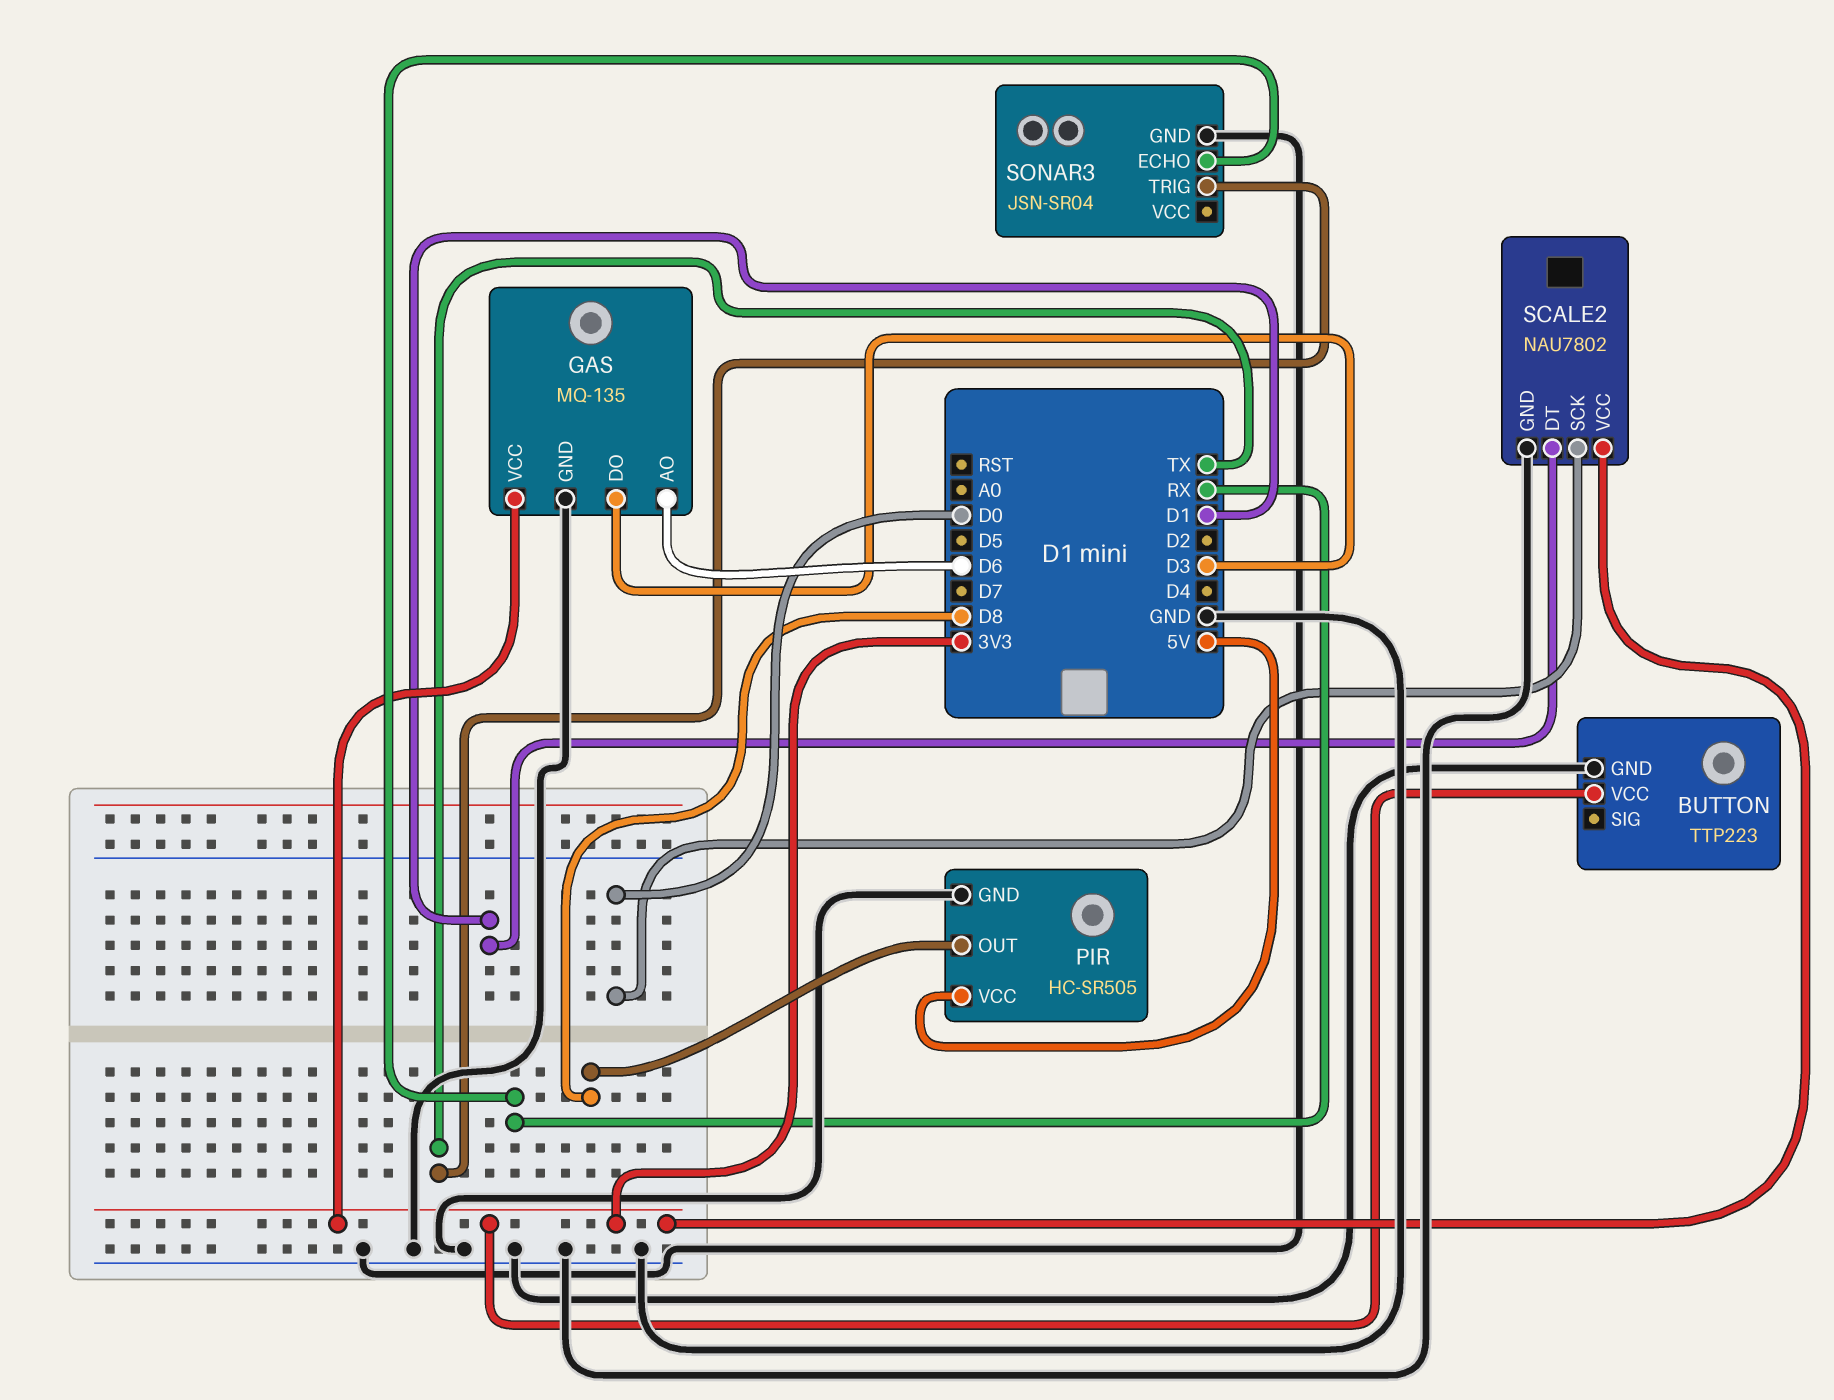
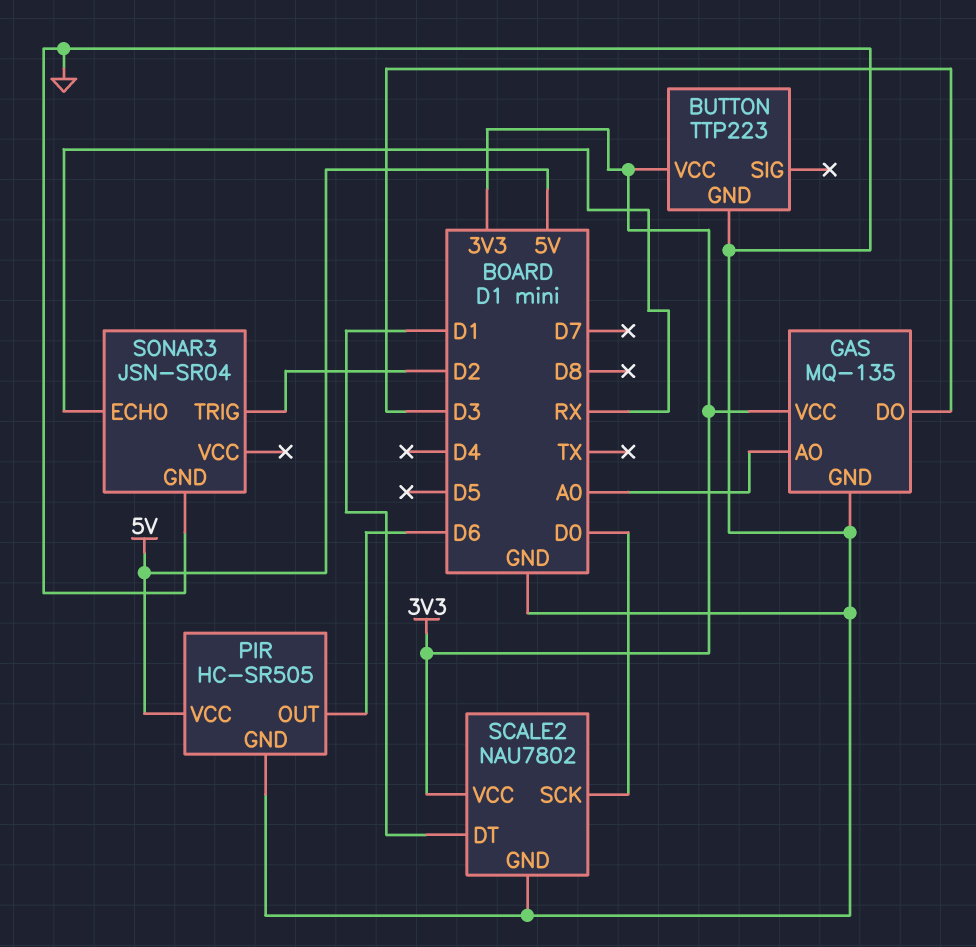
GAS pin AO: D6 -> A0
PIR pin OUT: D8 -> D6
SONAR3 pin TRIG: TX -> D2

